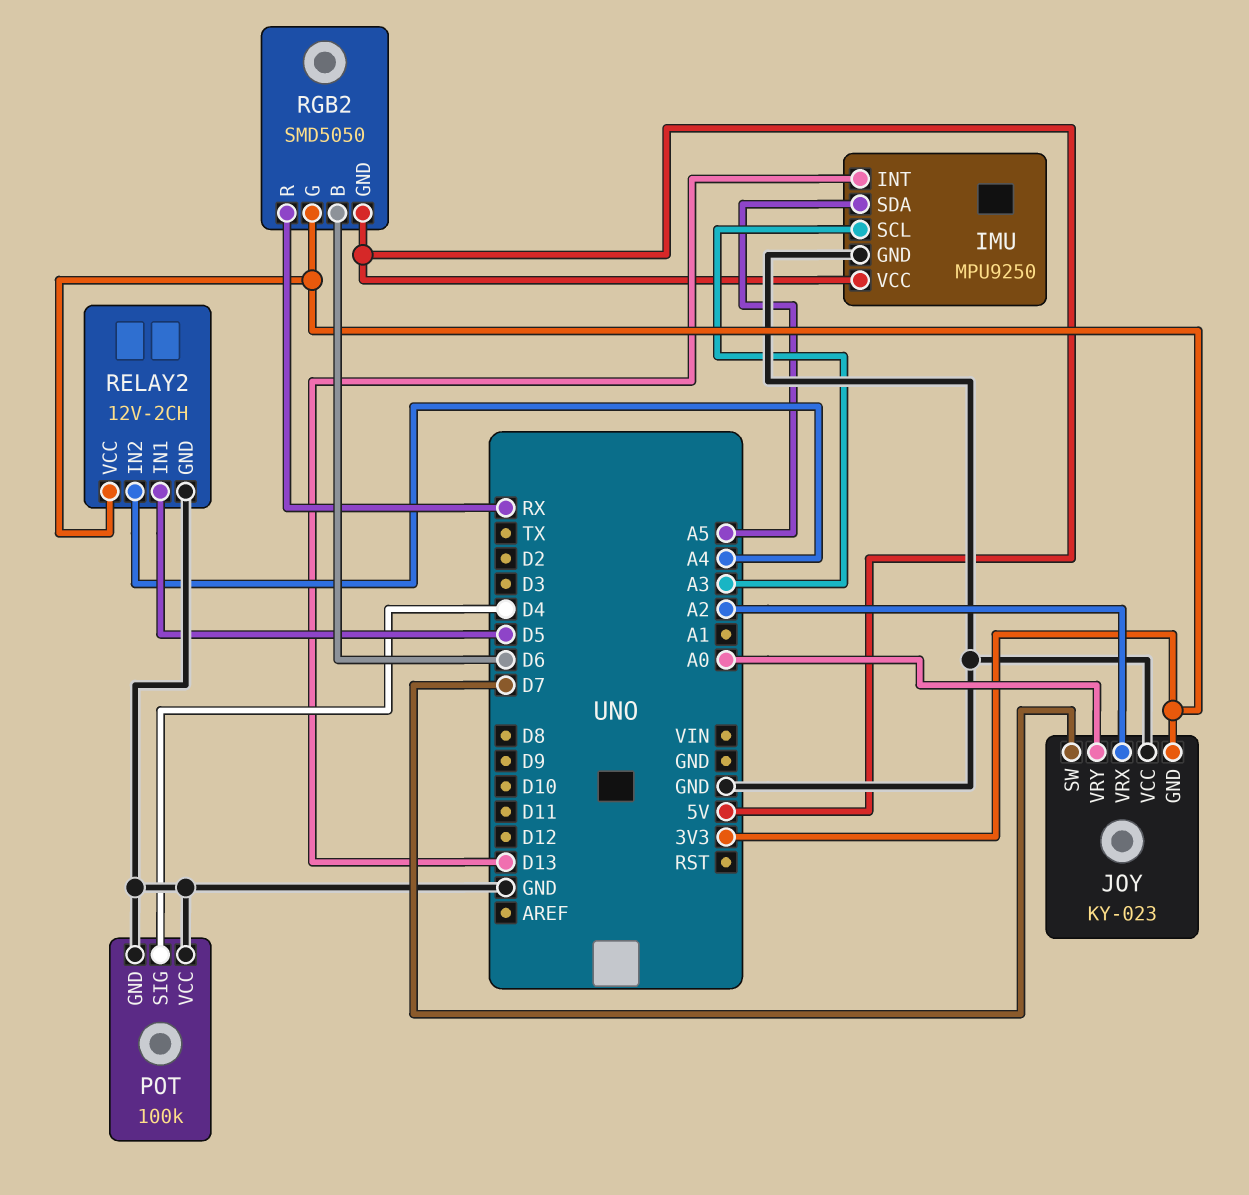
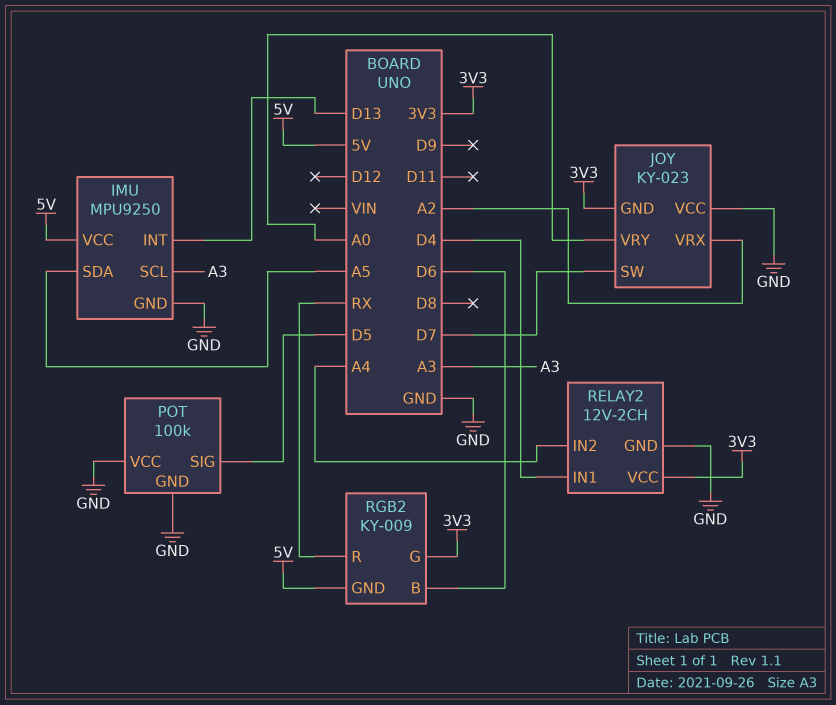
POT pin SIG: D4 -> D5
RELAY2 pin IN1: D5 -> D4
RGB2: SMD5050 -> KY-009

